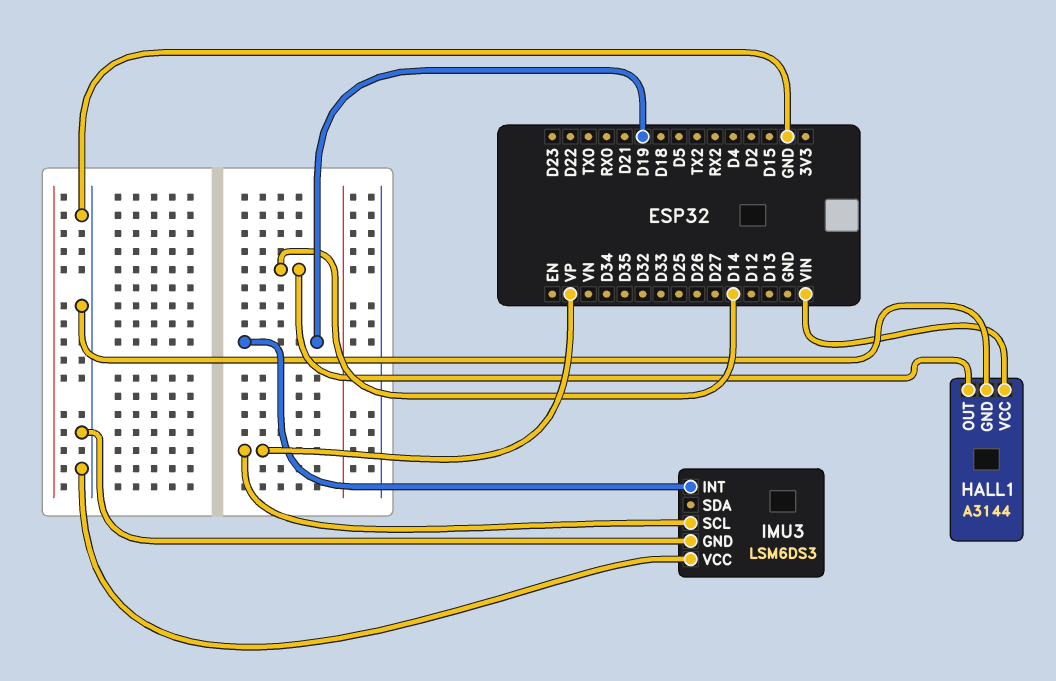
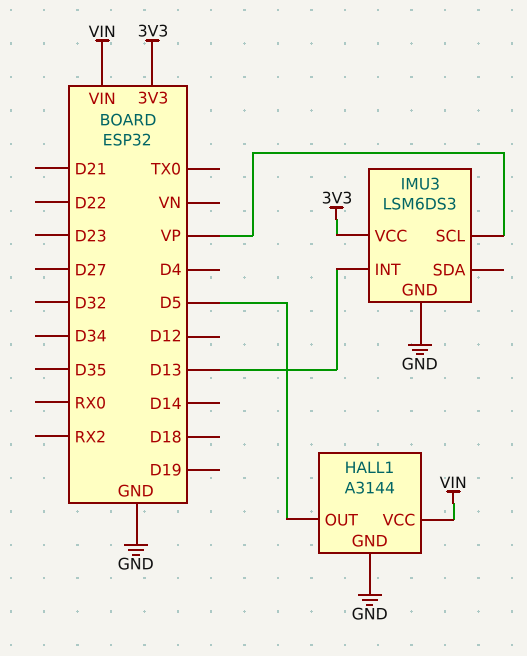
HALL1 pin OUT: D14 -> D5
IMU3 pin INT: D19 -> D13
IMU3 pin VCC: GND -> 3V3

